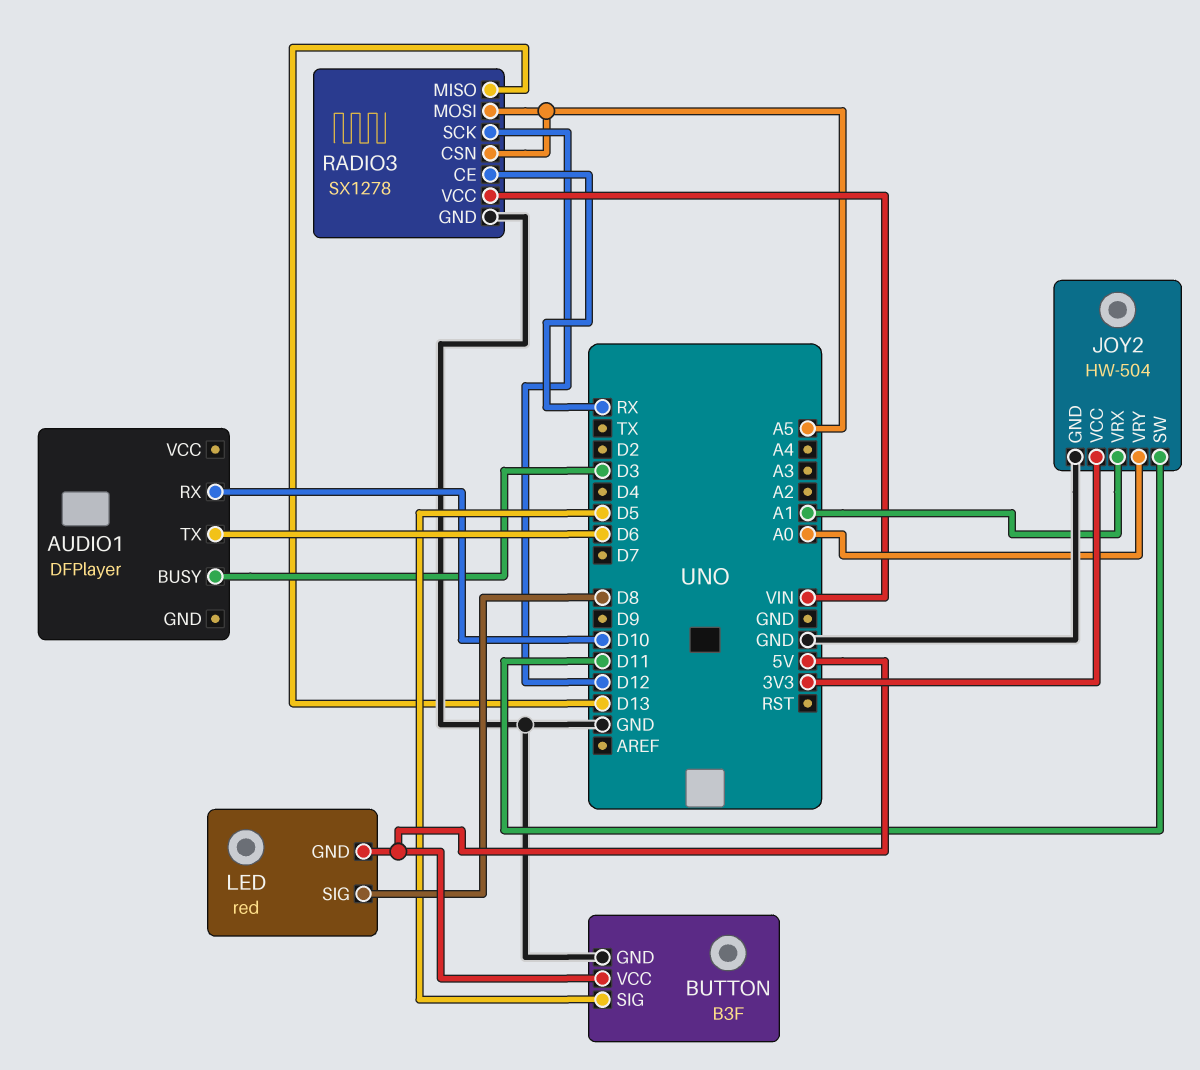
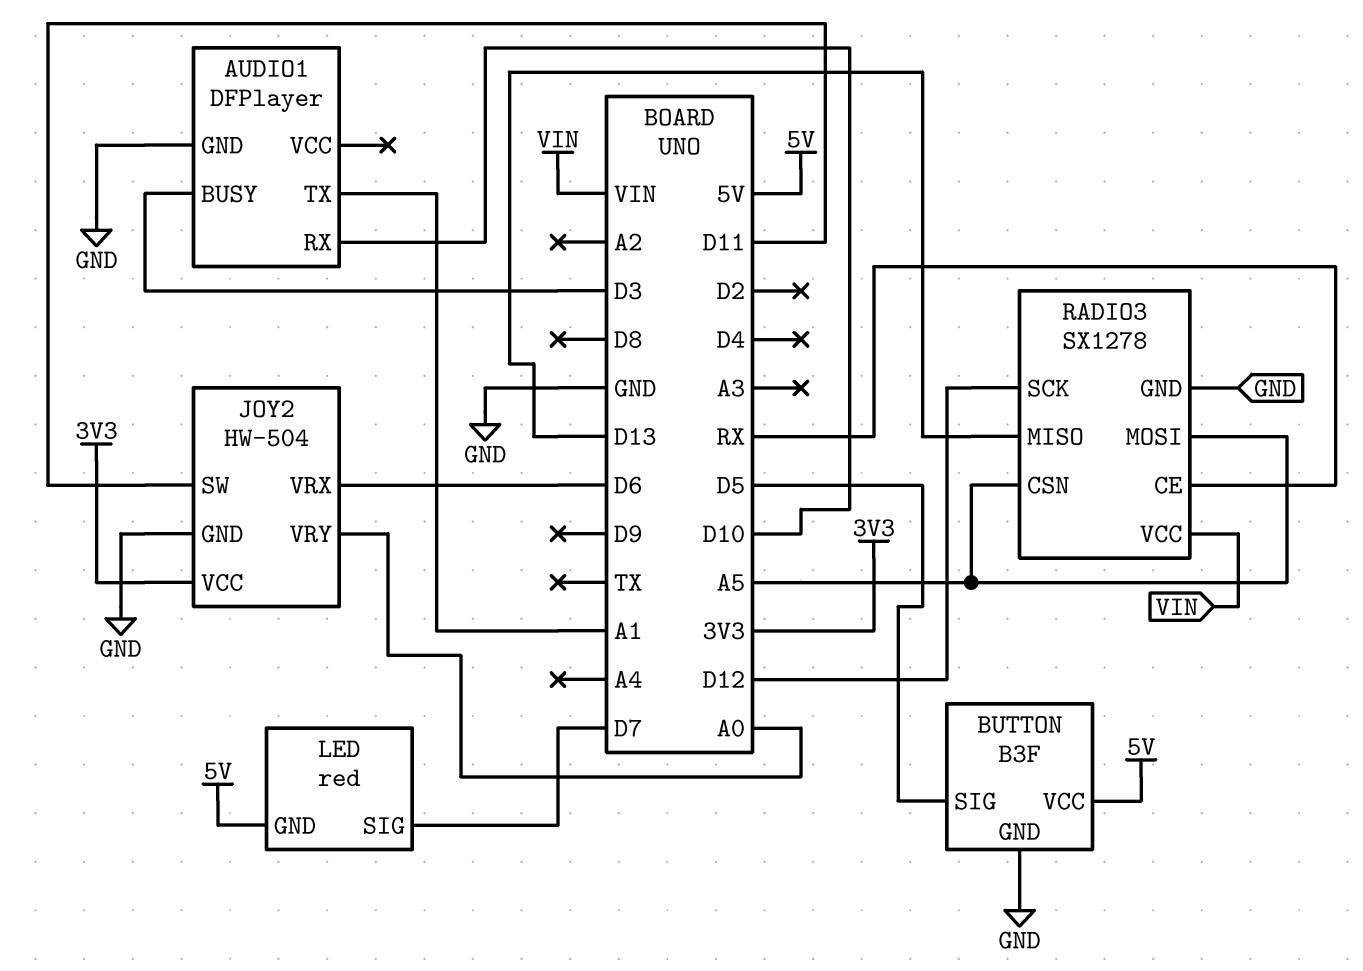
AUDIO1 pin GND: none -> GND
AUDIO1 pin TX: D6 -> A1
JOY2 pin VRX: A1 -> D6
LED pin SIG: D8 -> D7

